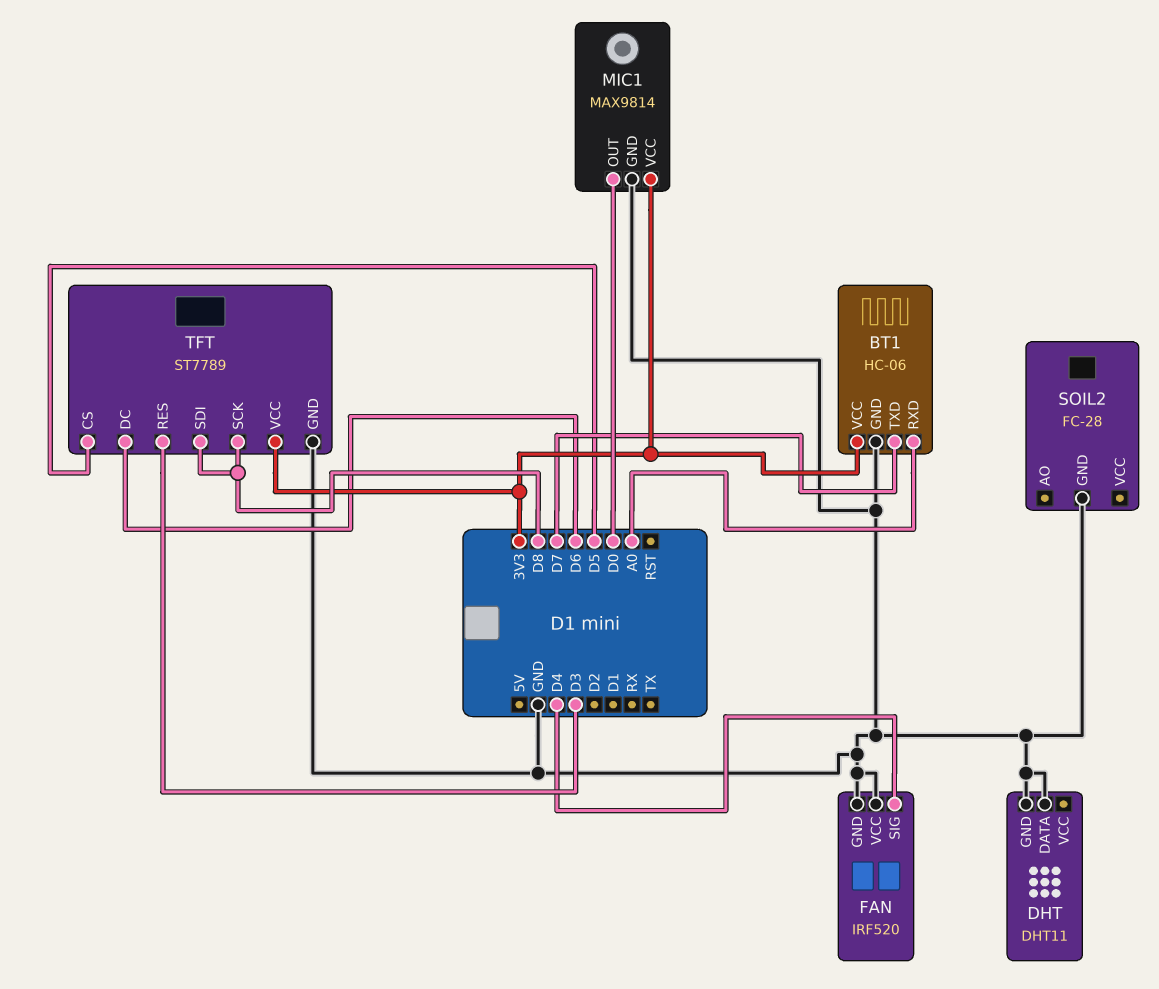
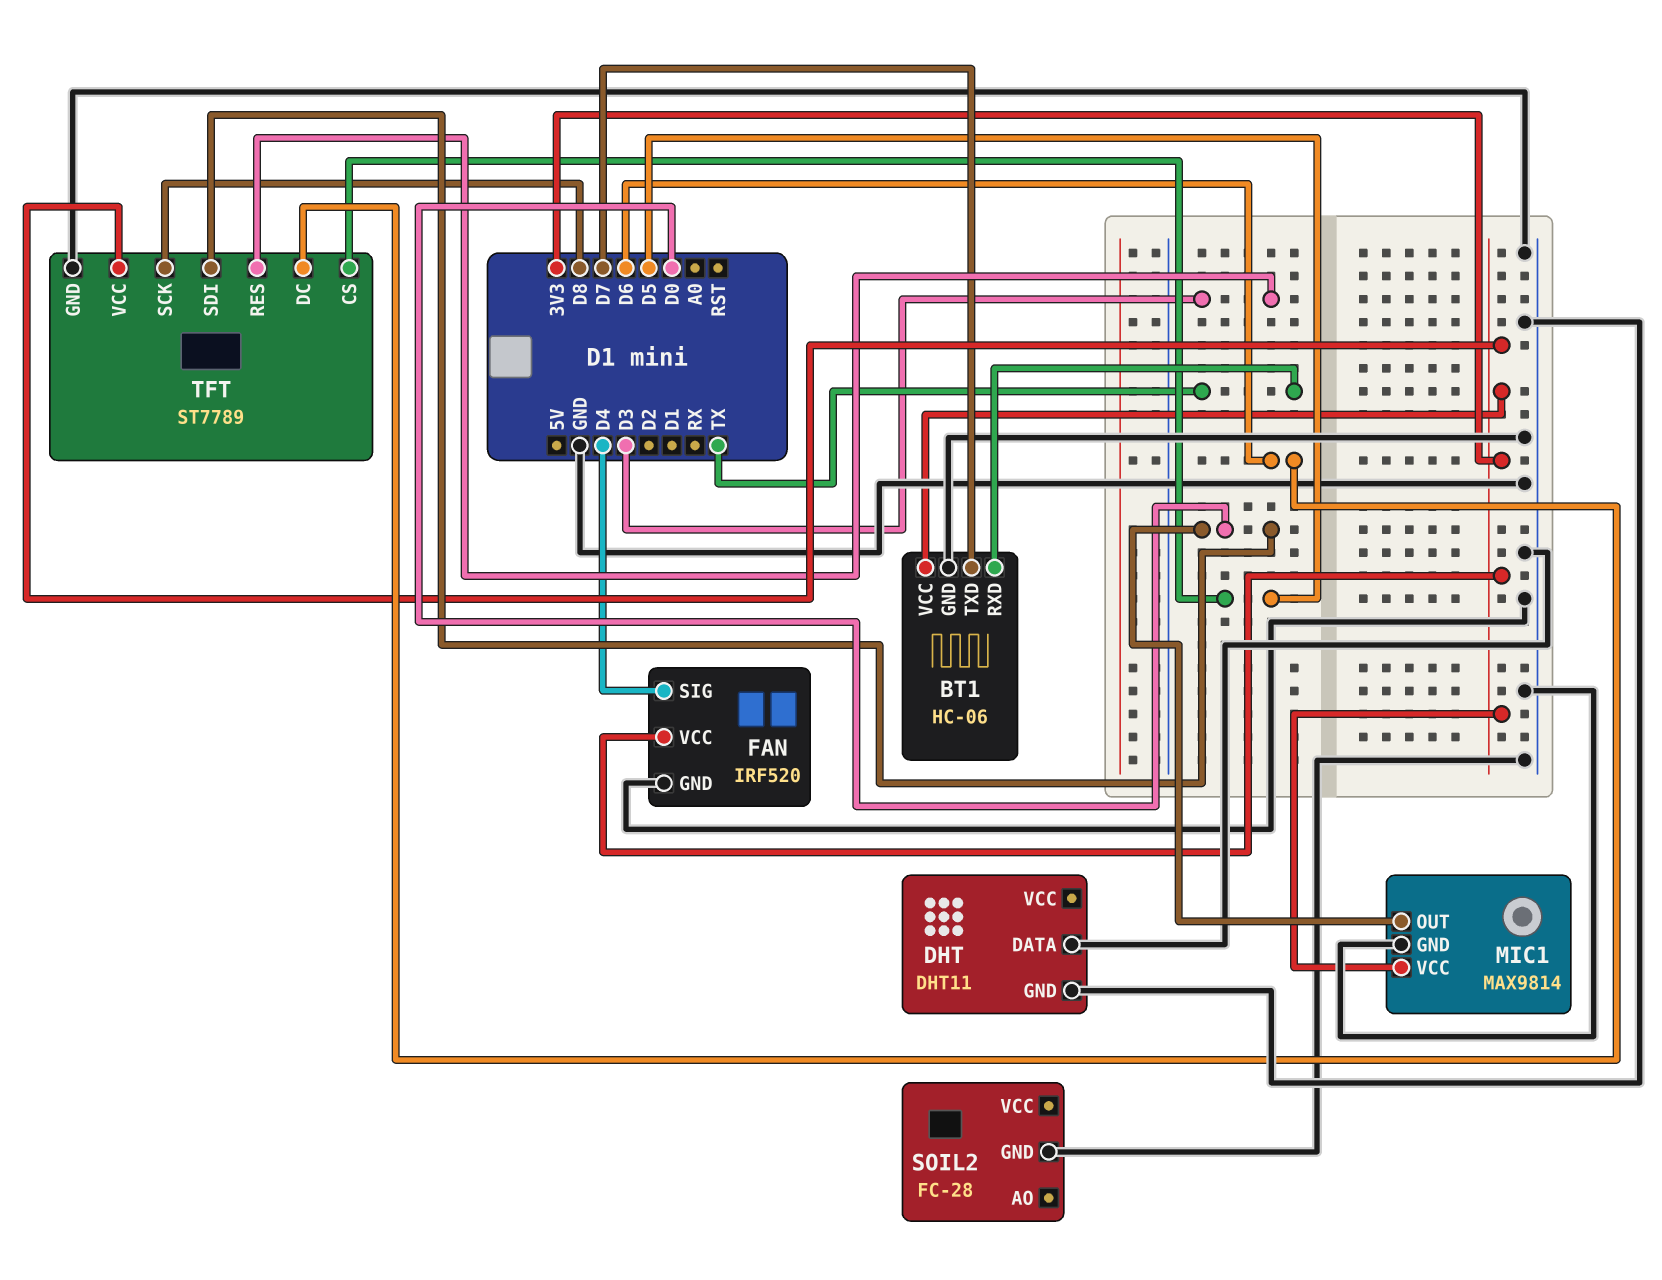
BT1 pin RXD: A0 -> TX
FAN pin VCC: GND -> 3V3
TFT pin SDI: D8 -> D0

